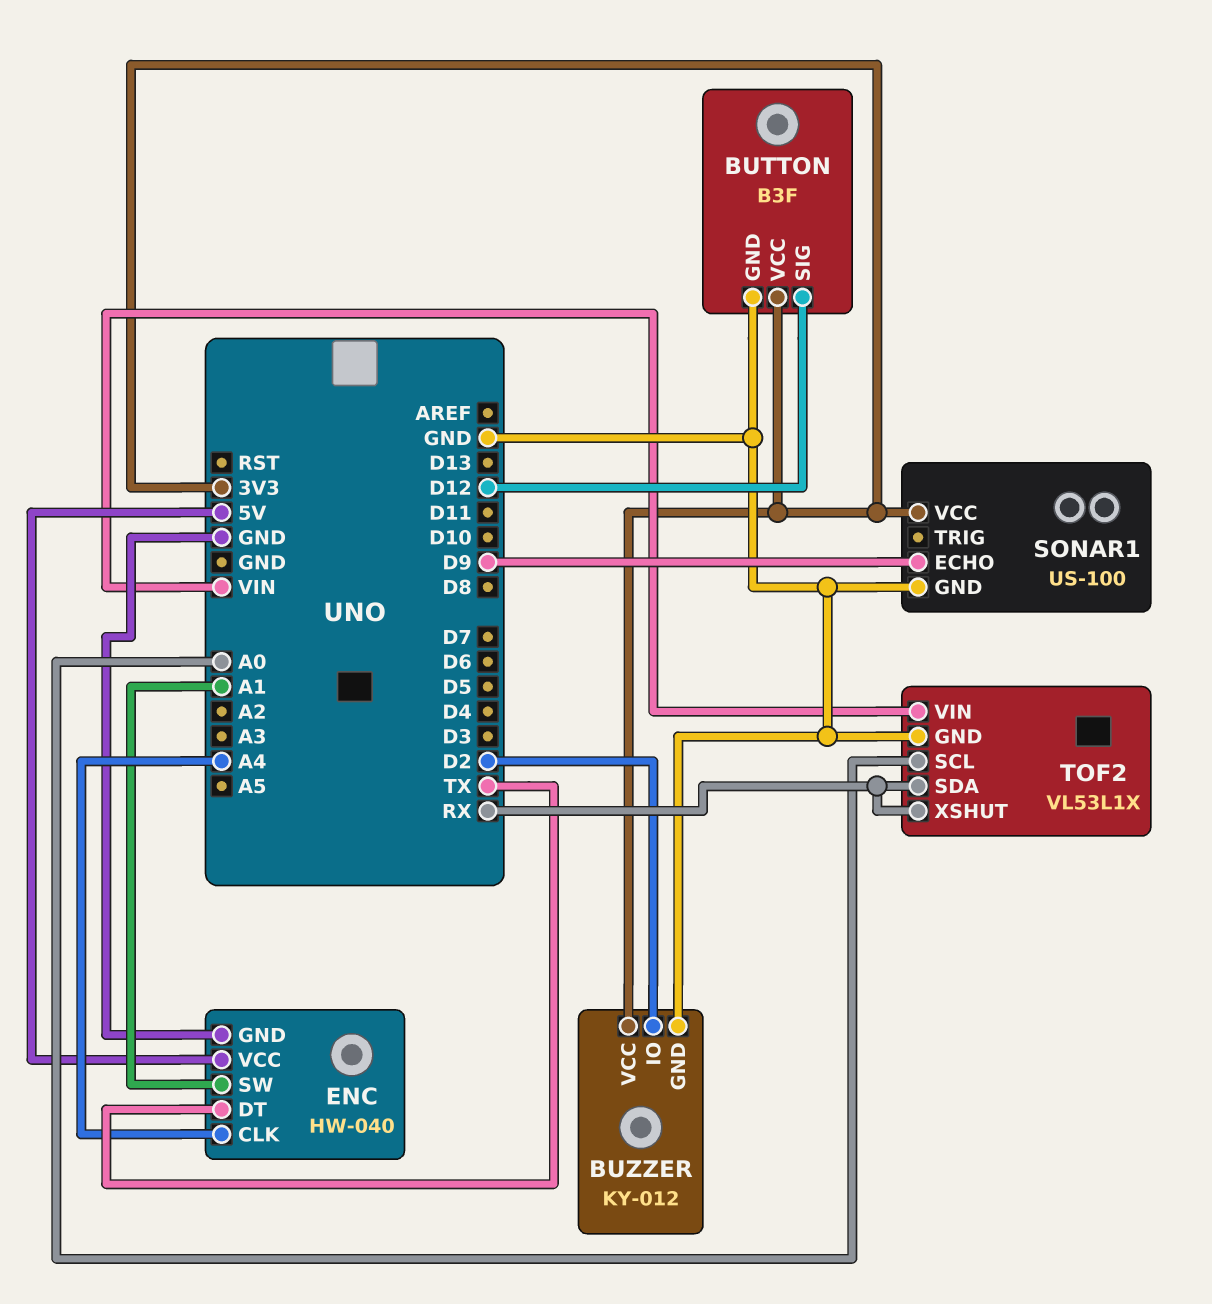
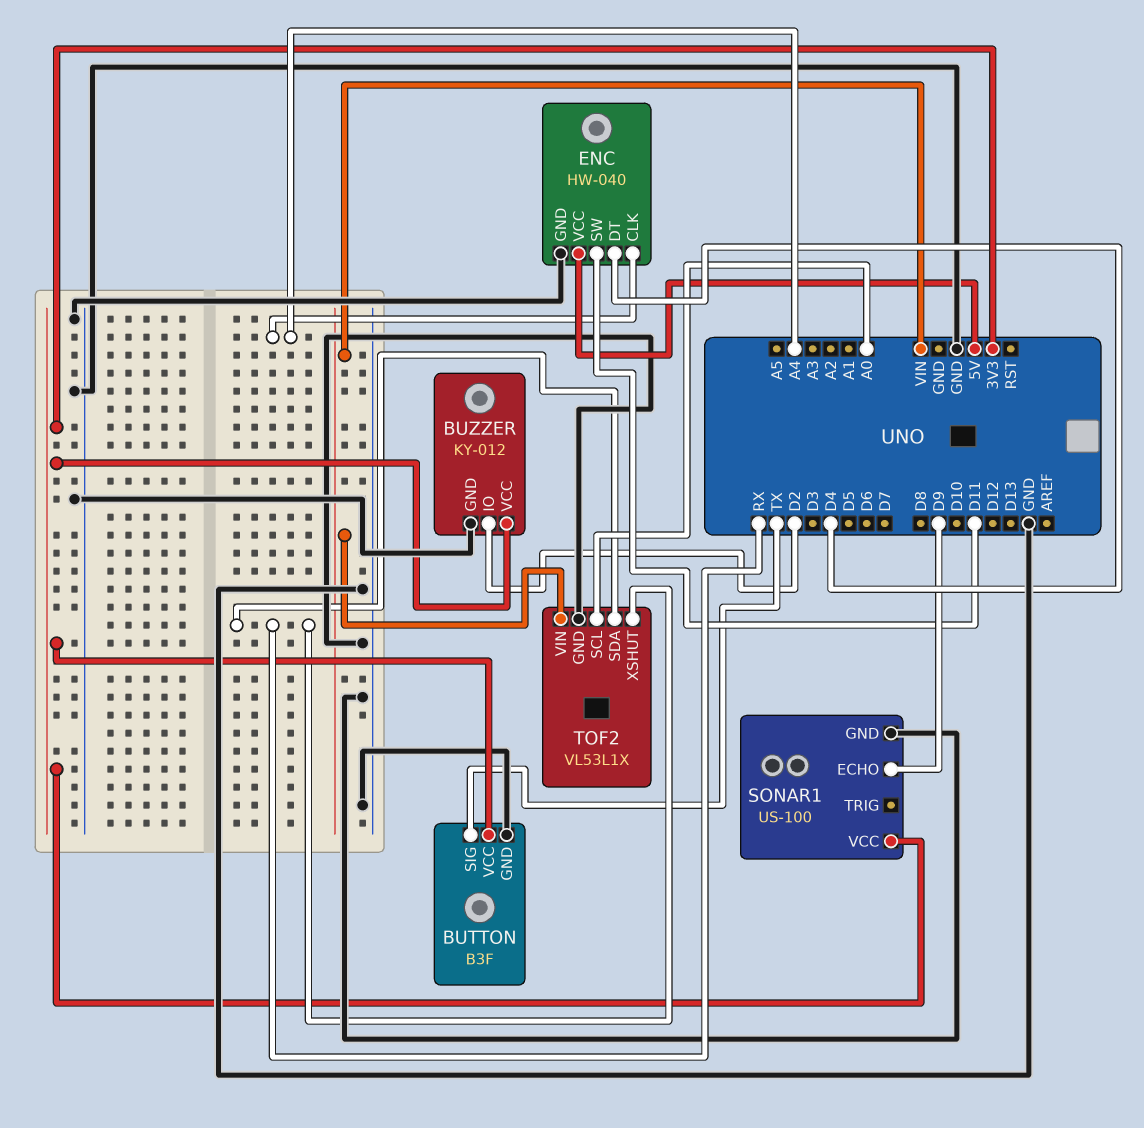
BUTTON pin SIG: D12 -> TX
ENC pin DT: TX -> D4
ENC pin SW: A1 -> D11

